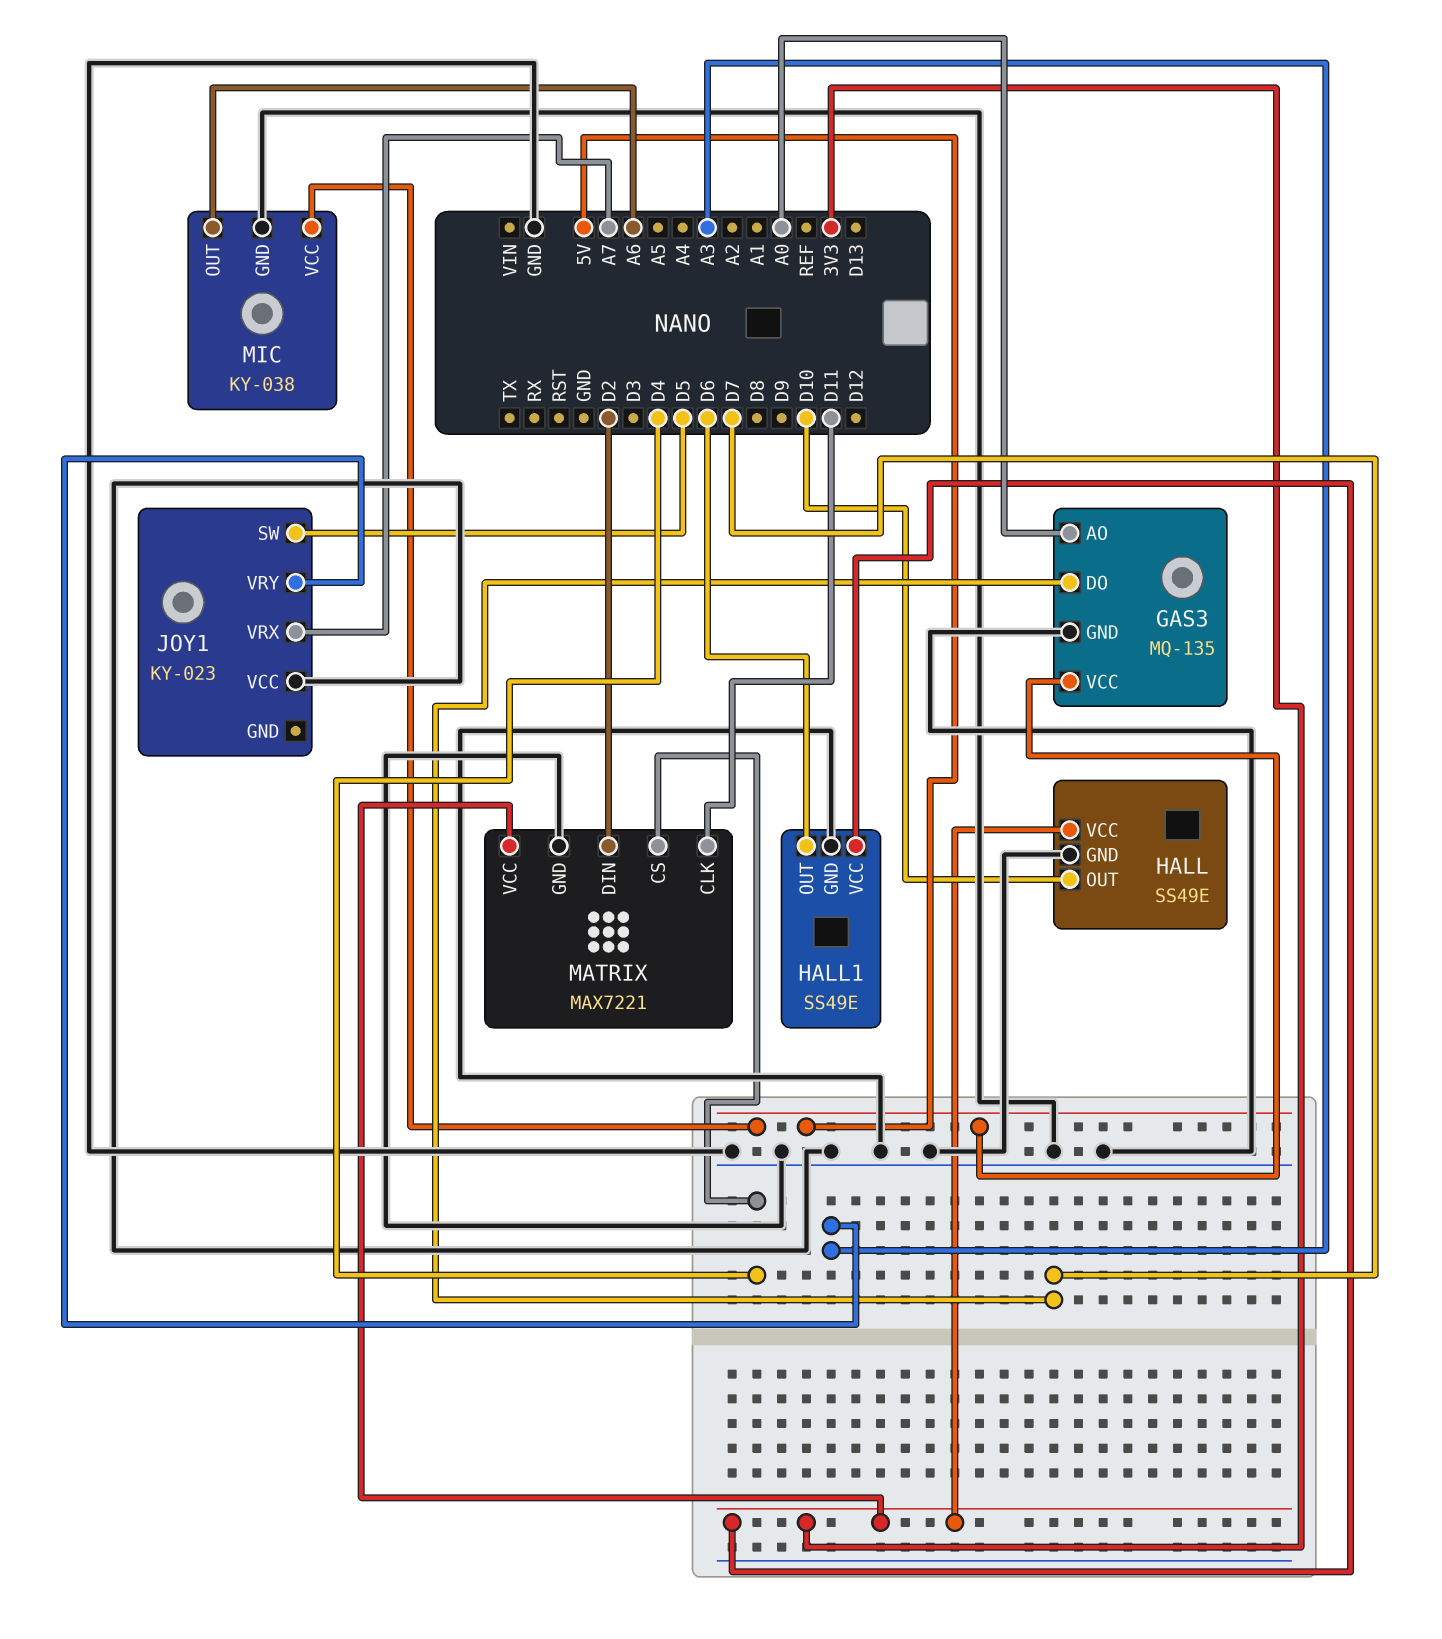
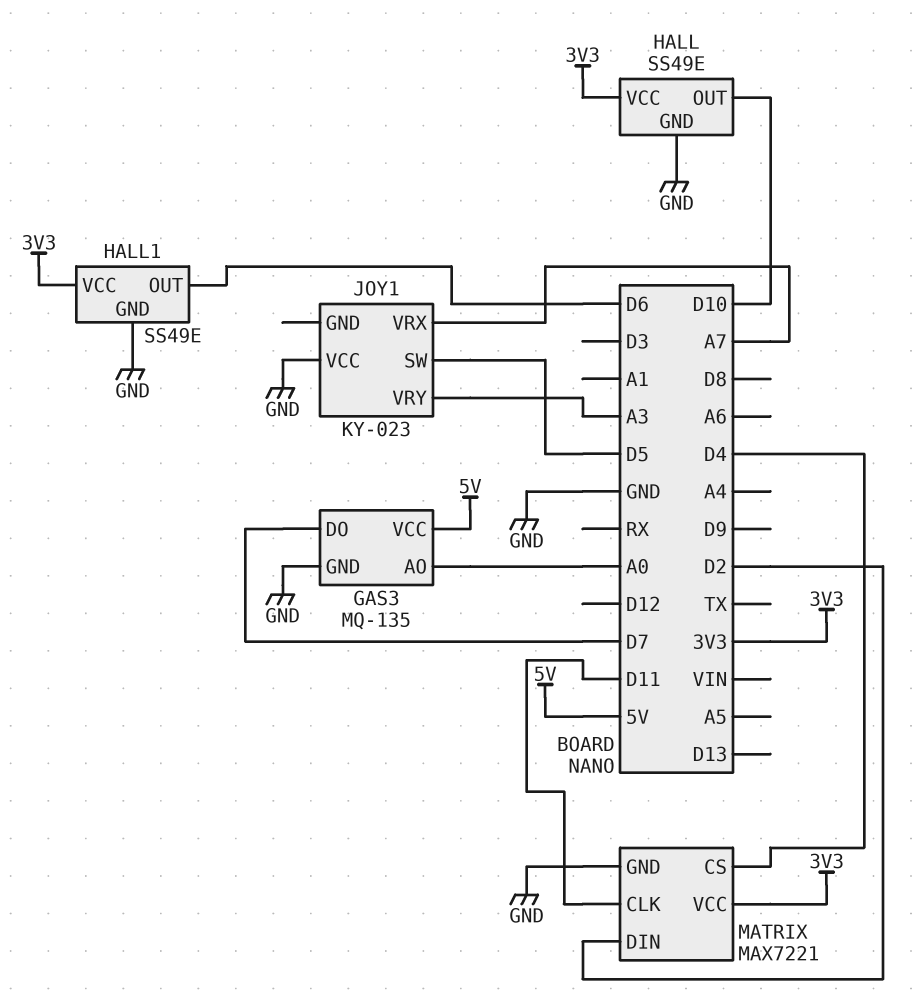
MIC: KY-038 -> none
MIC pin GND: GND -> none
MIC pin OUT: A6 -> none
MIC pin VCC: 5V -> none

